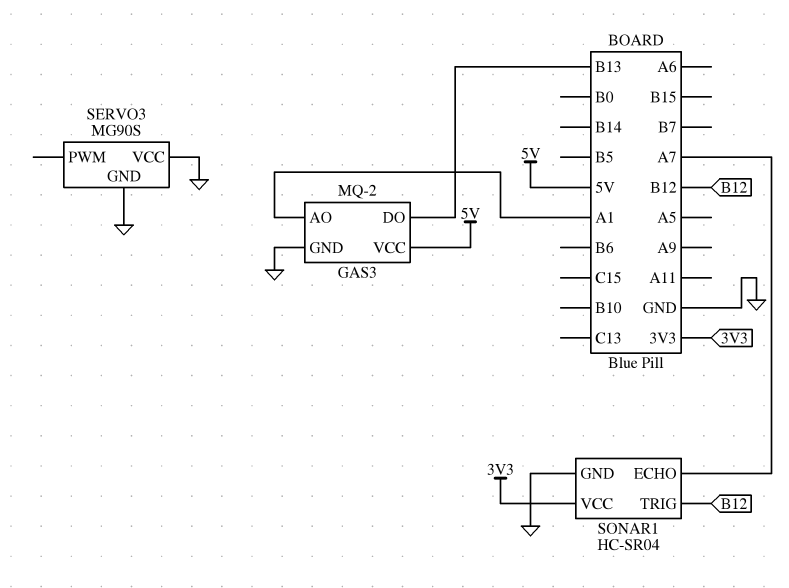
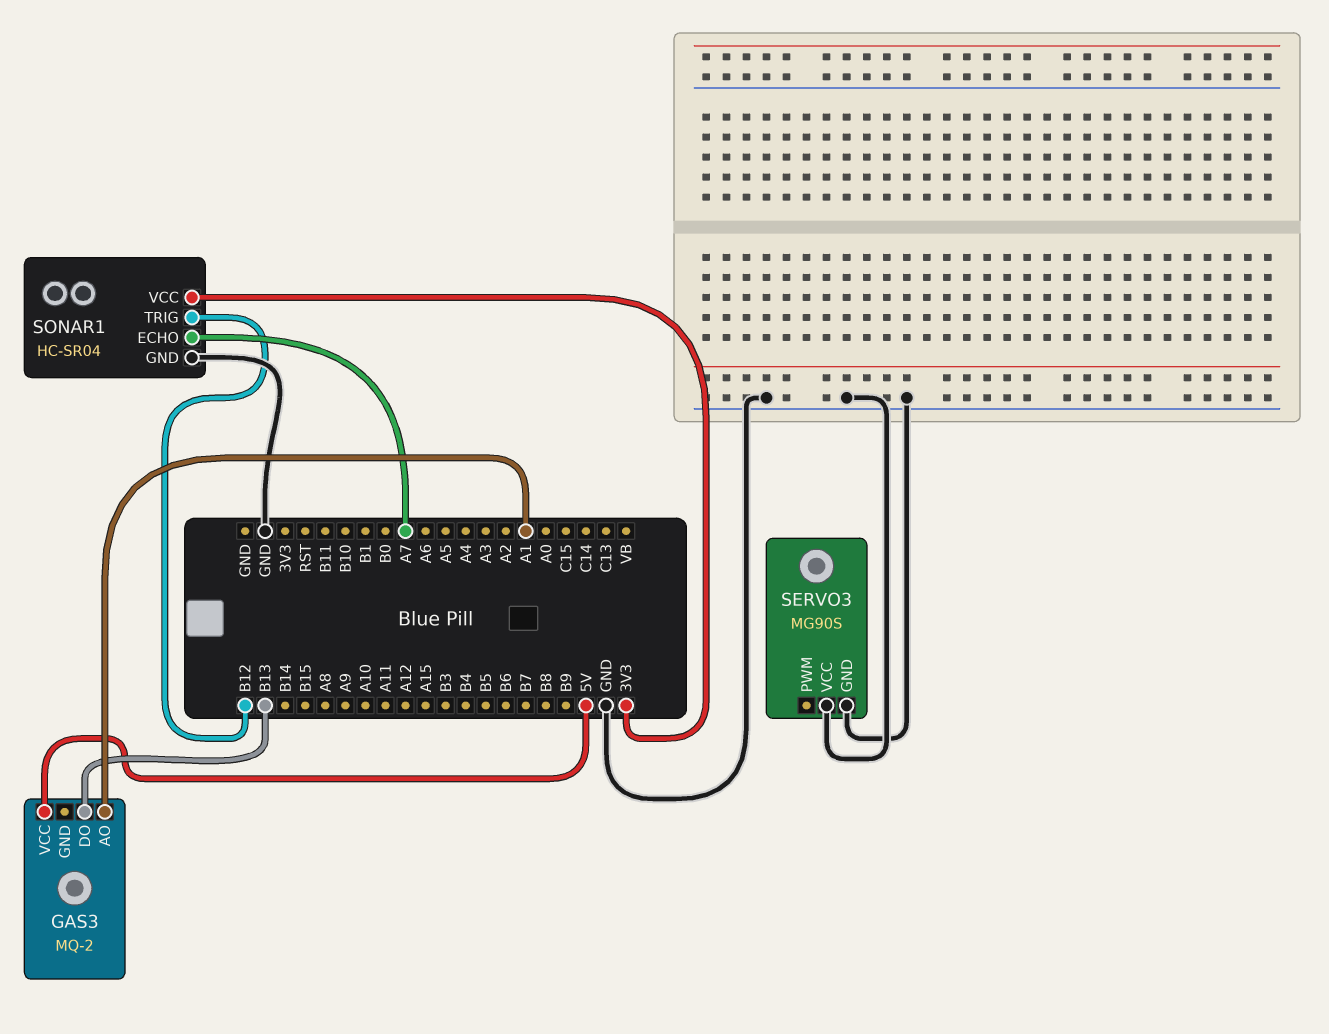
GAS3 pin GND: GND -> none

